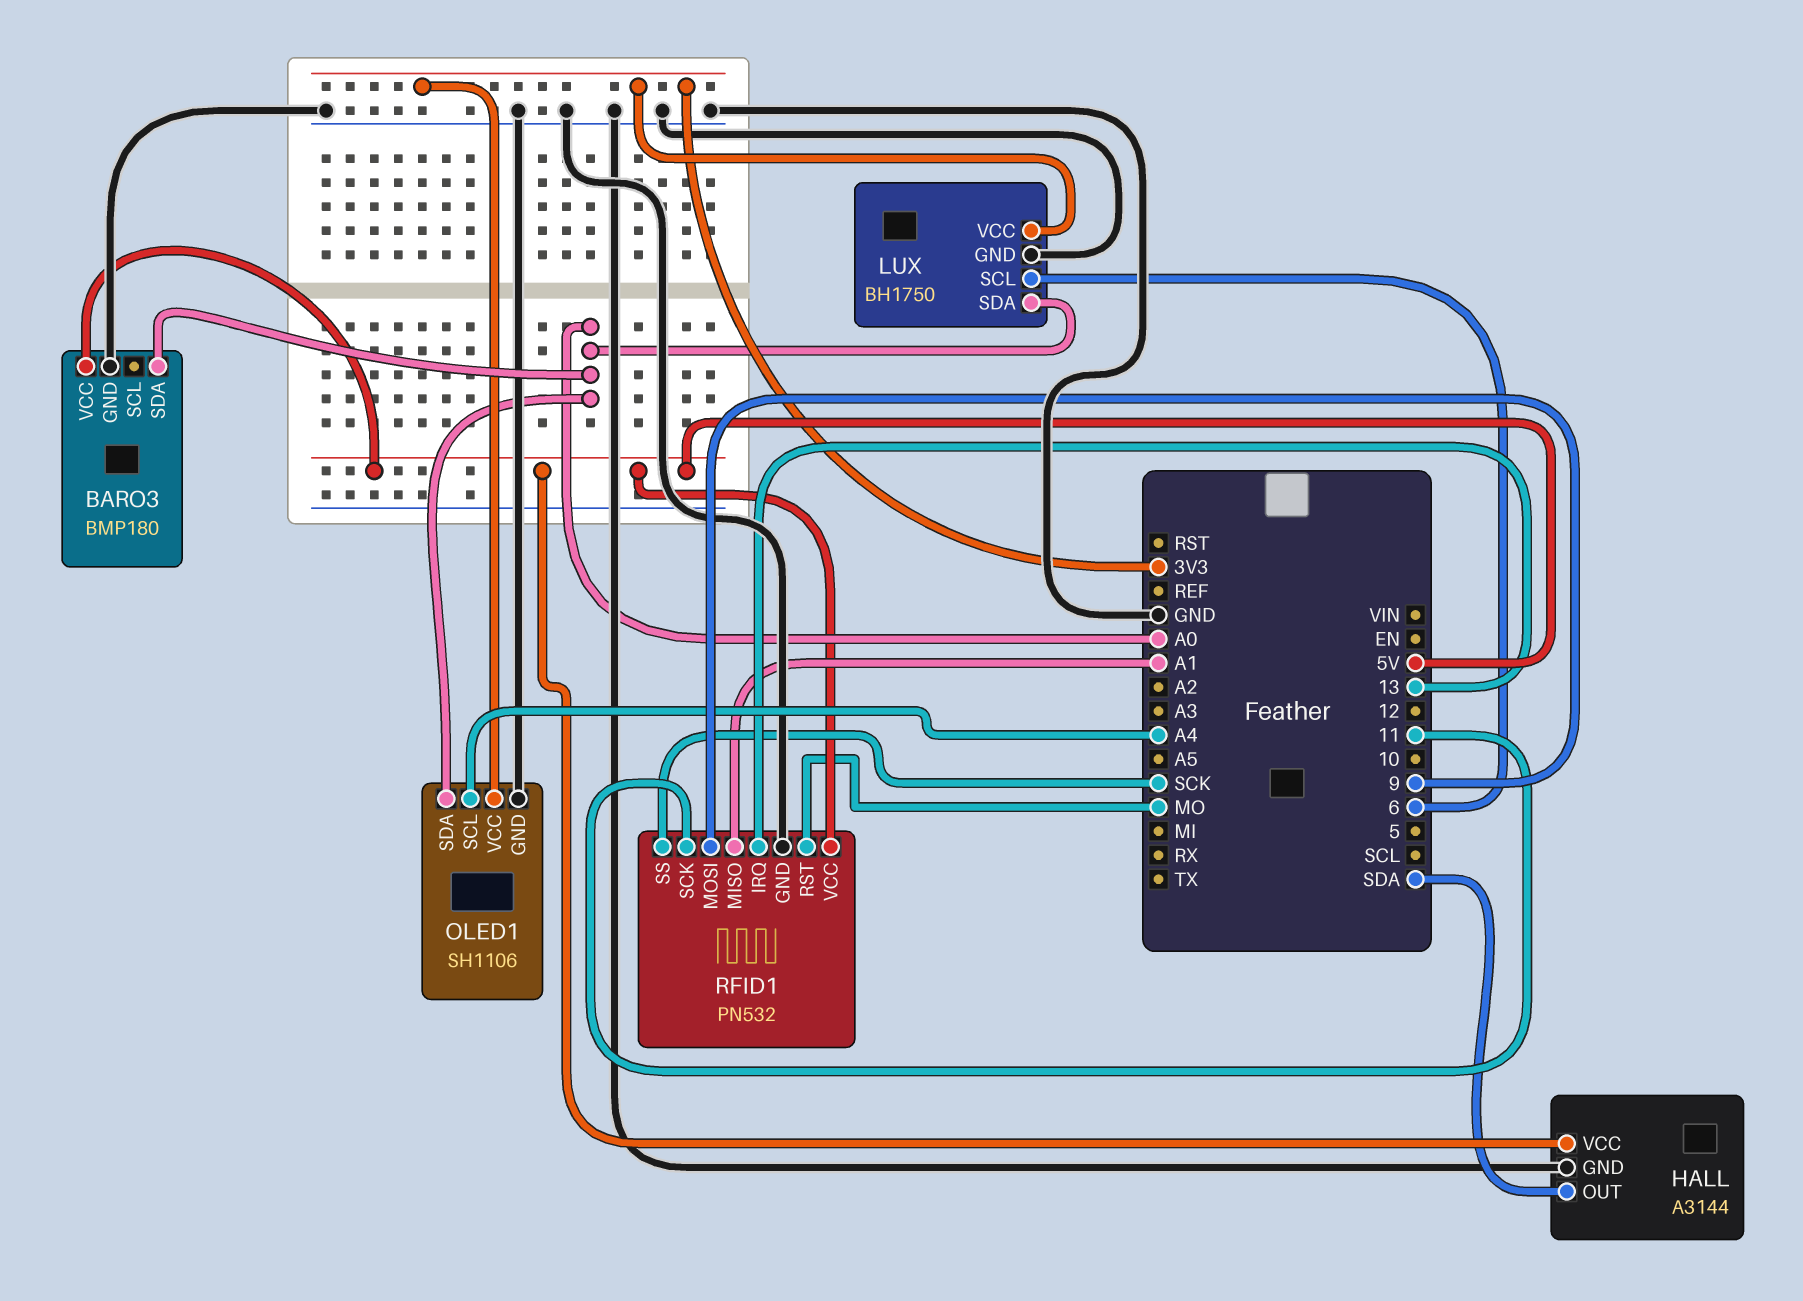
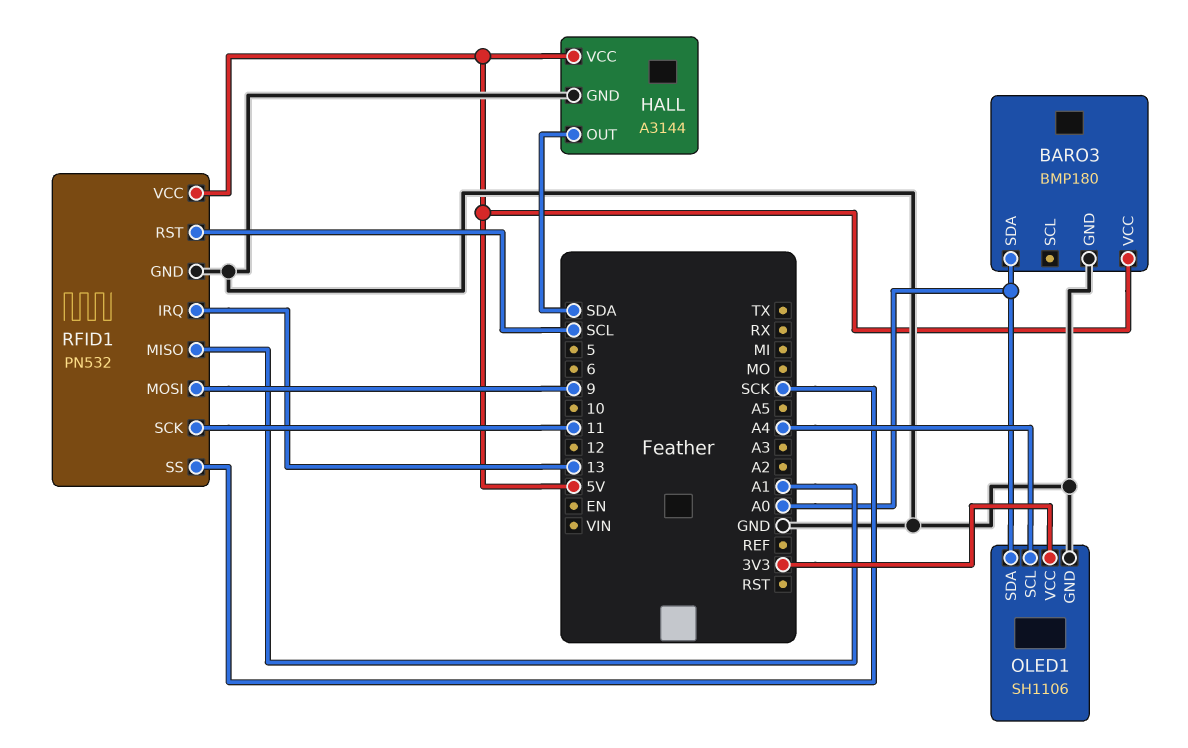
LUX: BH1750 -> none
LUX pin GND: GND -> none
LUX pin SCL: 6 -> none
LUX pin SDA: A0 -> none
LUX pin VCC: 3V3 -> none
RFID1 pin RST: MO -> SCL

